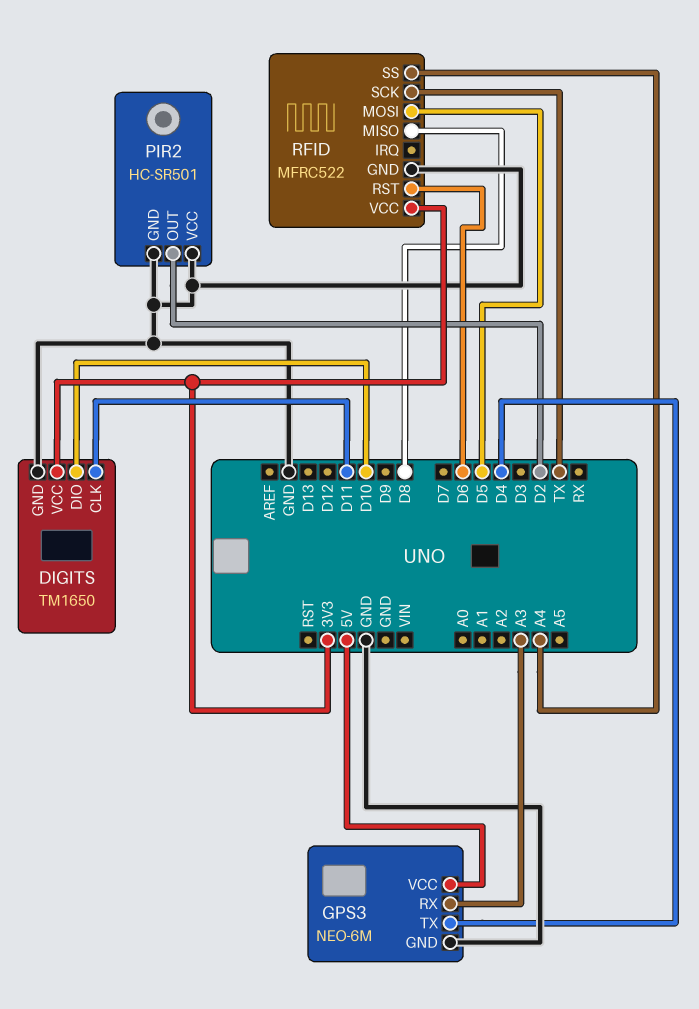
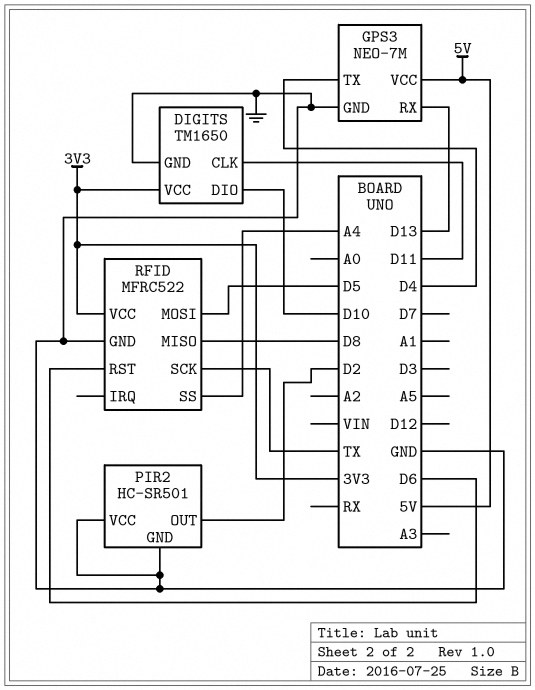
GPS3: NEO-6M -> NEO-7M
GPS3 pin RX: A3 -> D13

